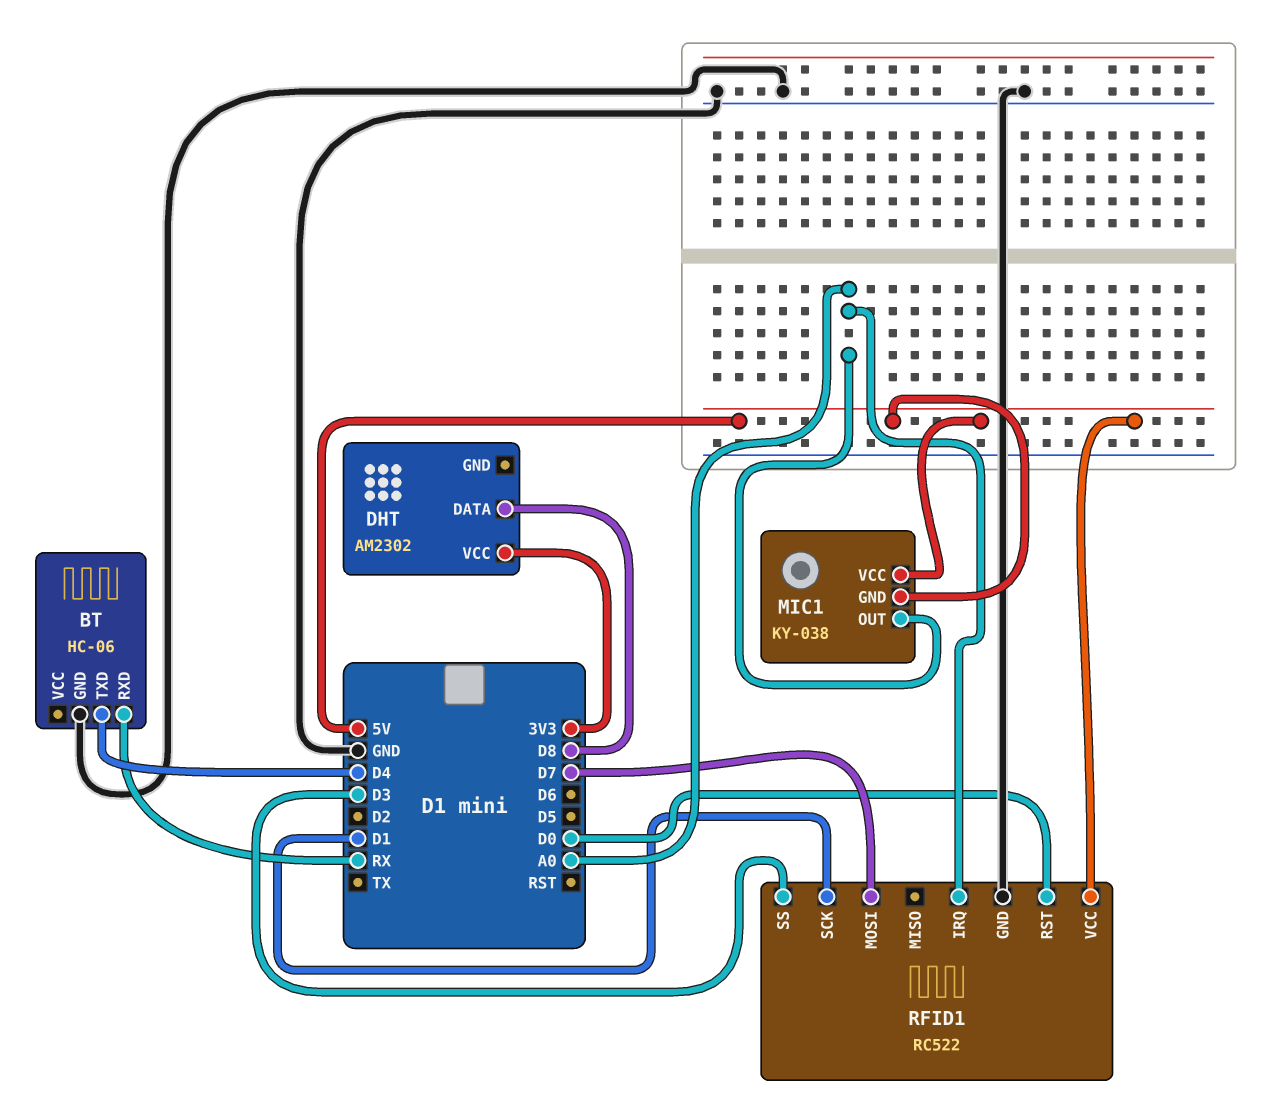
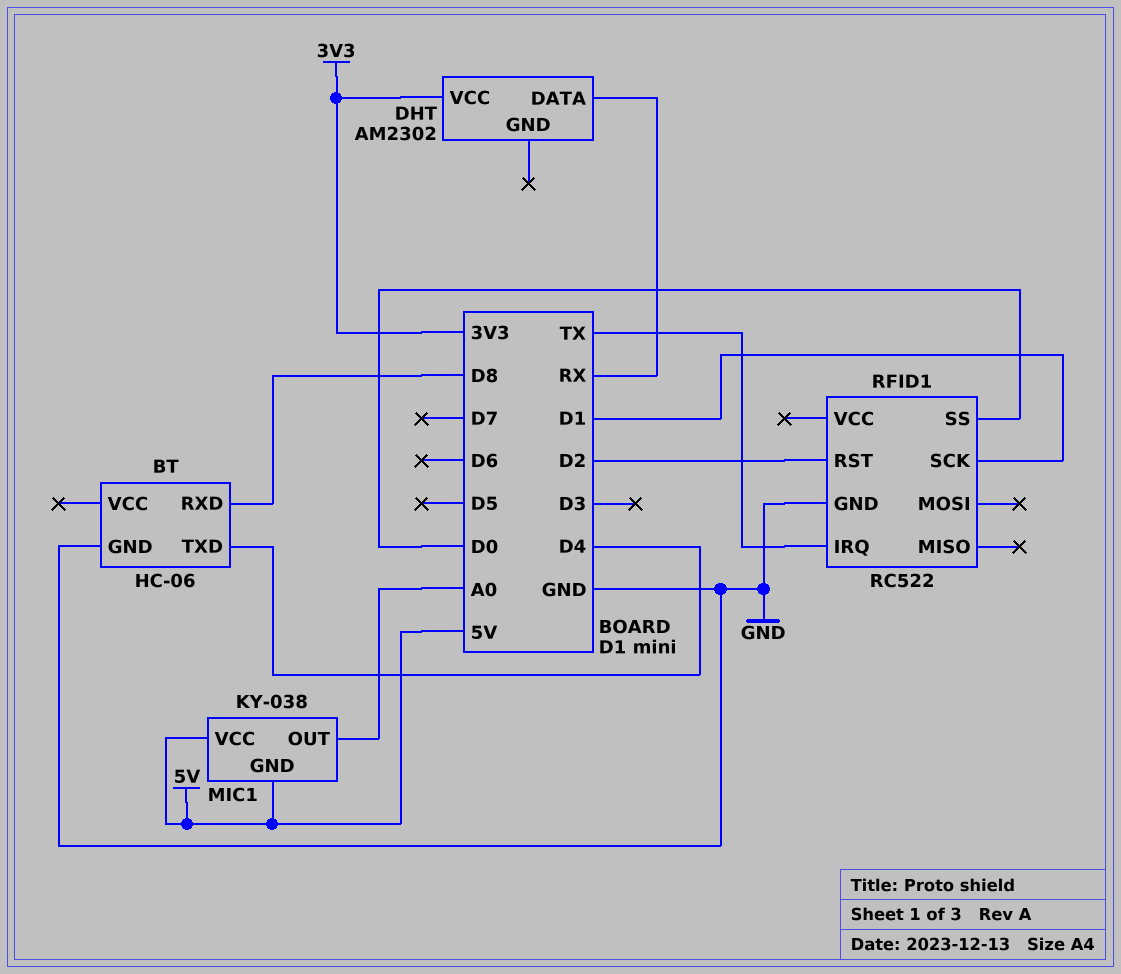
BT pin RXD: RX -> D8
DHT pin DATA: D8 -> RX
RFID1 pin IRQ: A0 -> TX
RFID1 pin MOSI: D7 -> none
RFID1 pin RST: D0 -> D2
RFID1 pin SS: D3 -> D0
RFID1 pin VCC: 5V -> none

